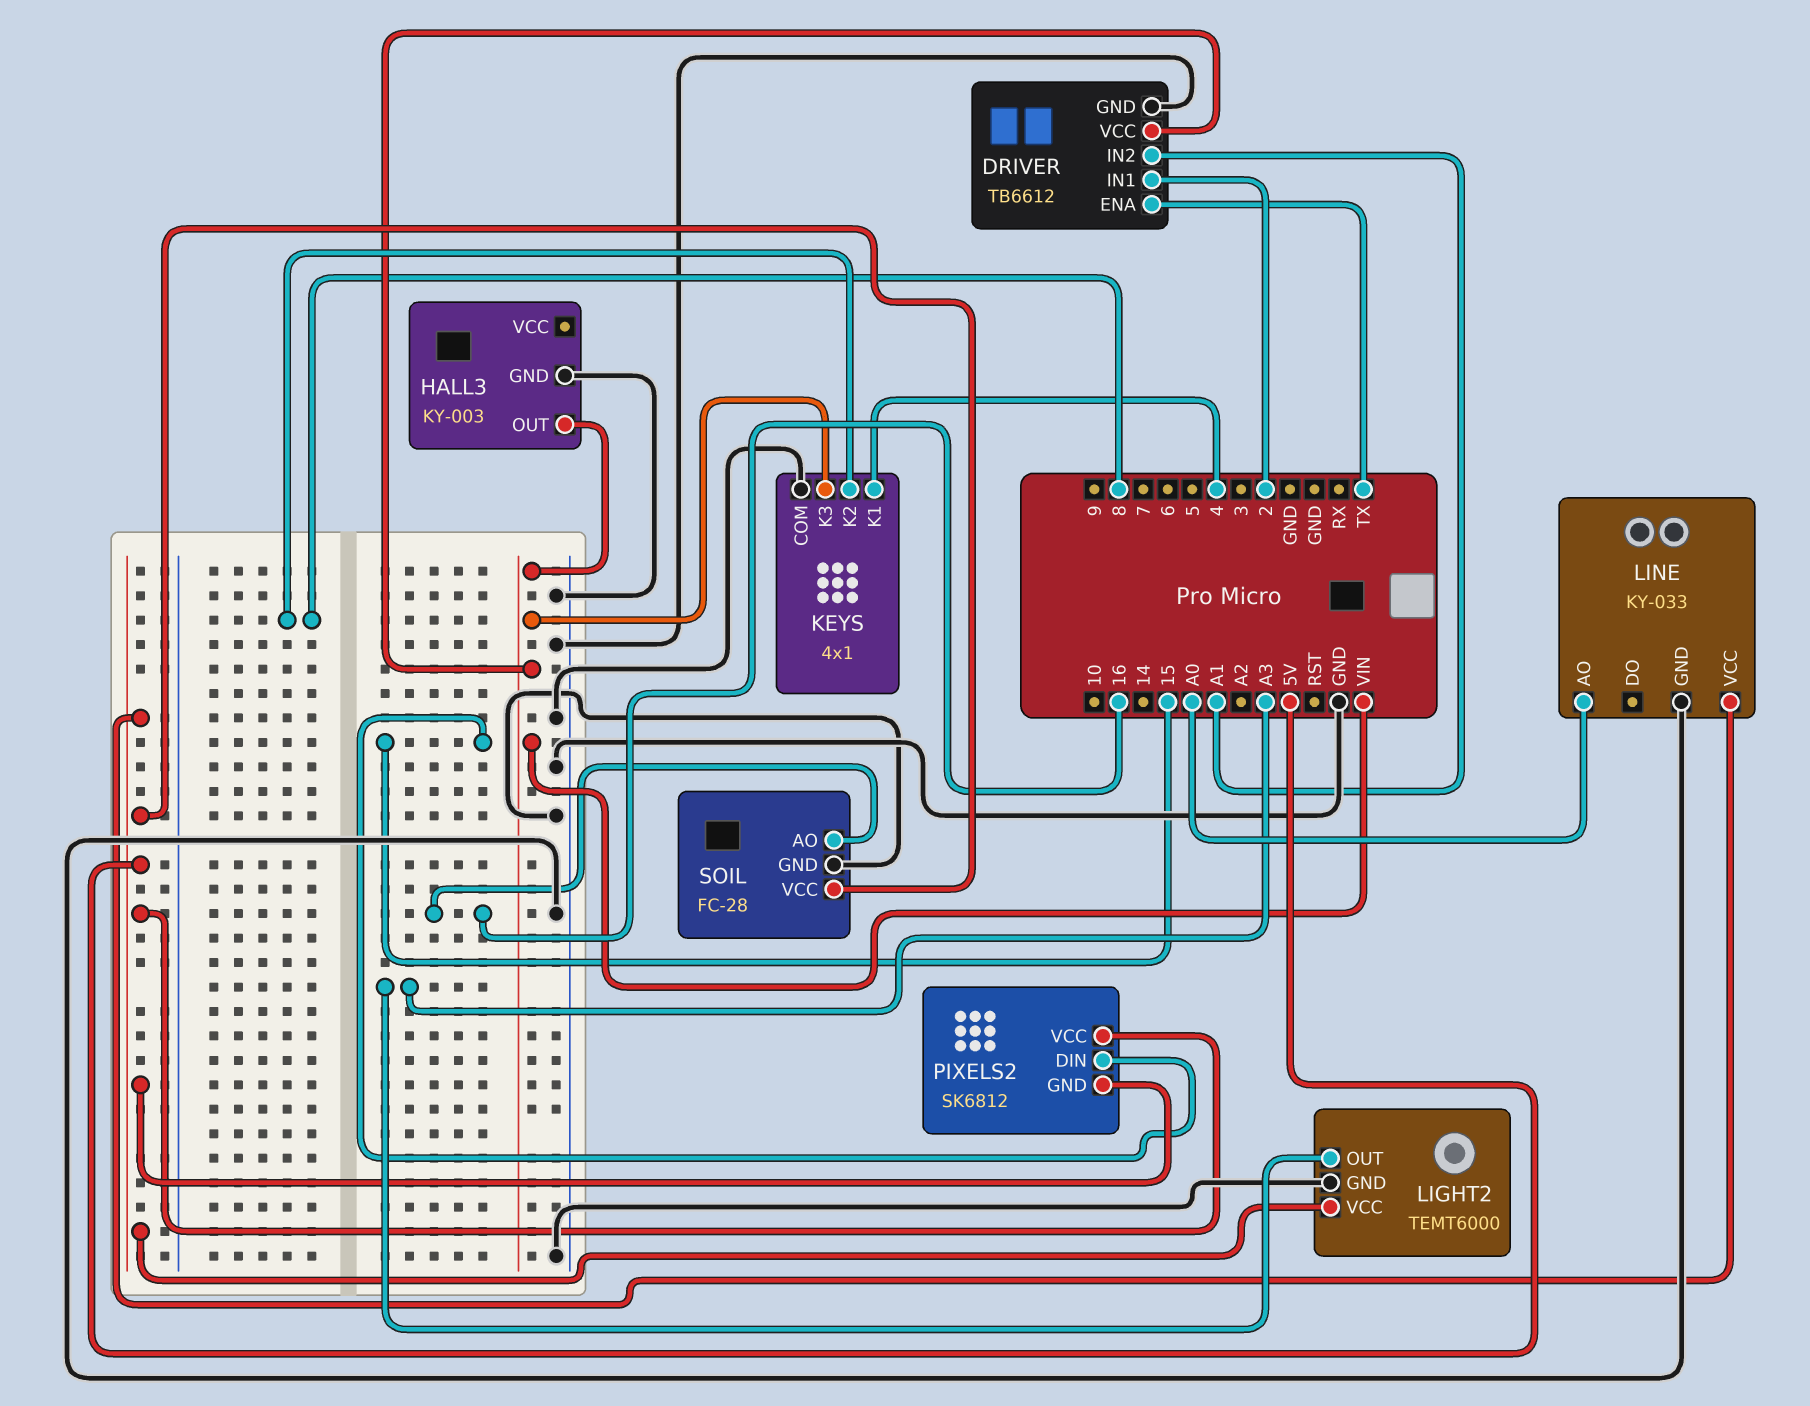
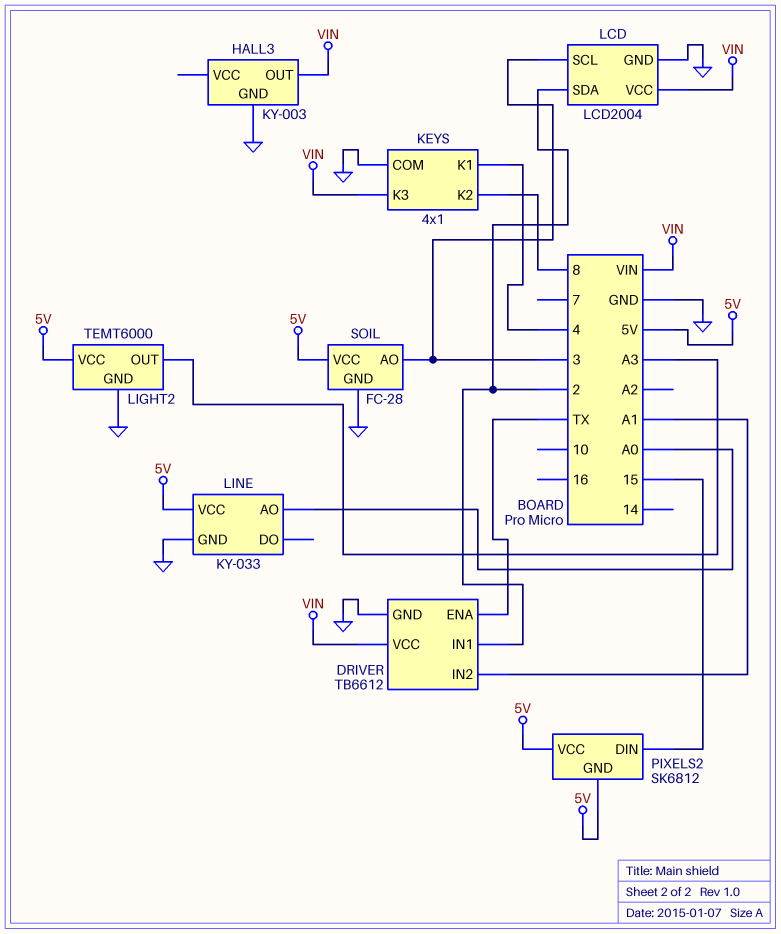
LCD: none -> LCD2004
LCD pin GND: none -> GND
LCD pin SCL: none -> 3
LCD pin SDA: none -> 2
LCD pin VCC: none -> VIN
SOIL pin AO: 16 -> 3

